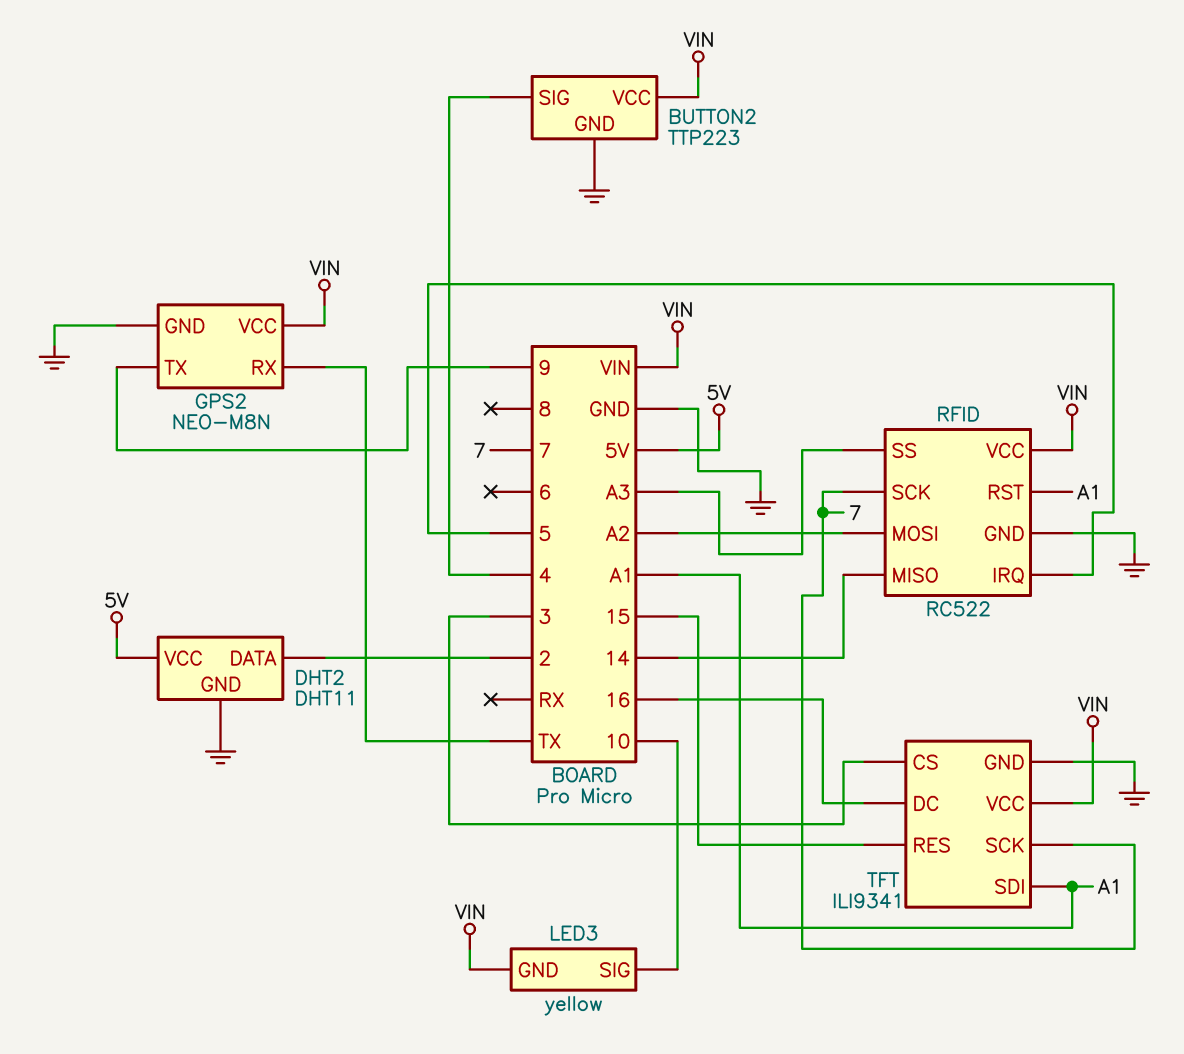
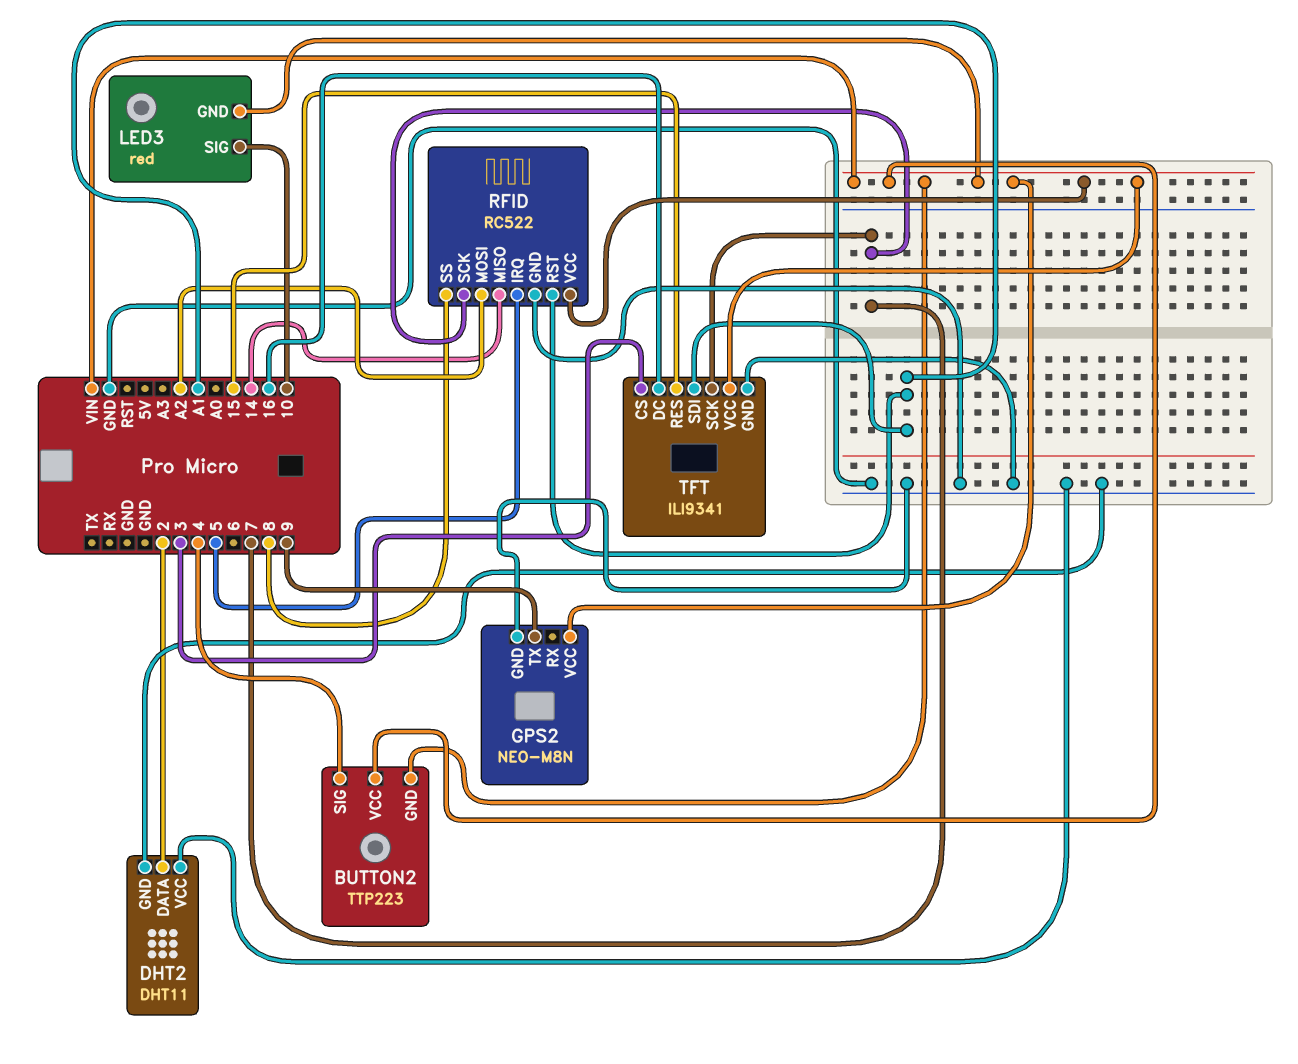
BUTTON2 pin GND: GND -> VIN
DHT2 pin VCC: 5V -> GND
GPS2 pin RX: TX -> none
LED3: yellow -> red
RFID pin SS: A3 -> 8

